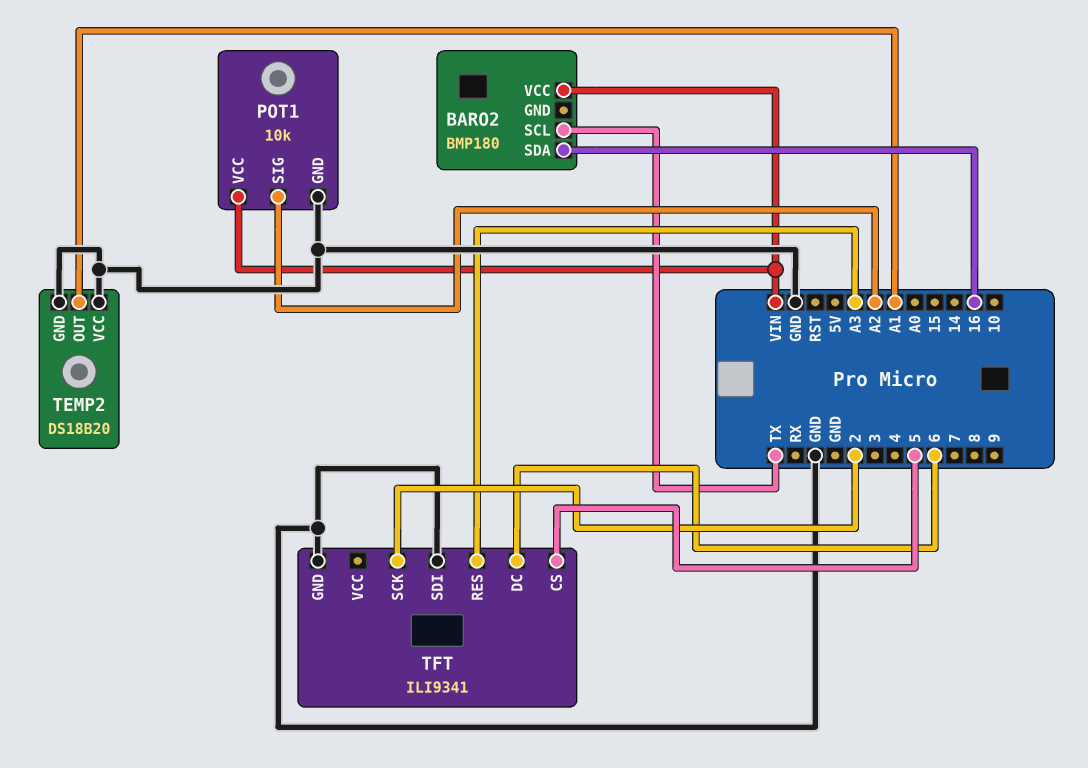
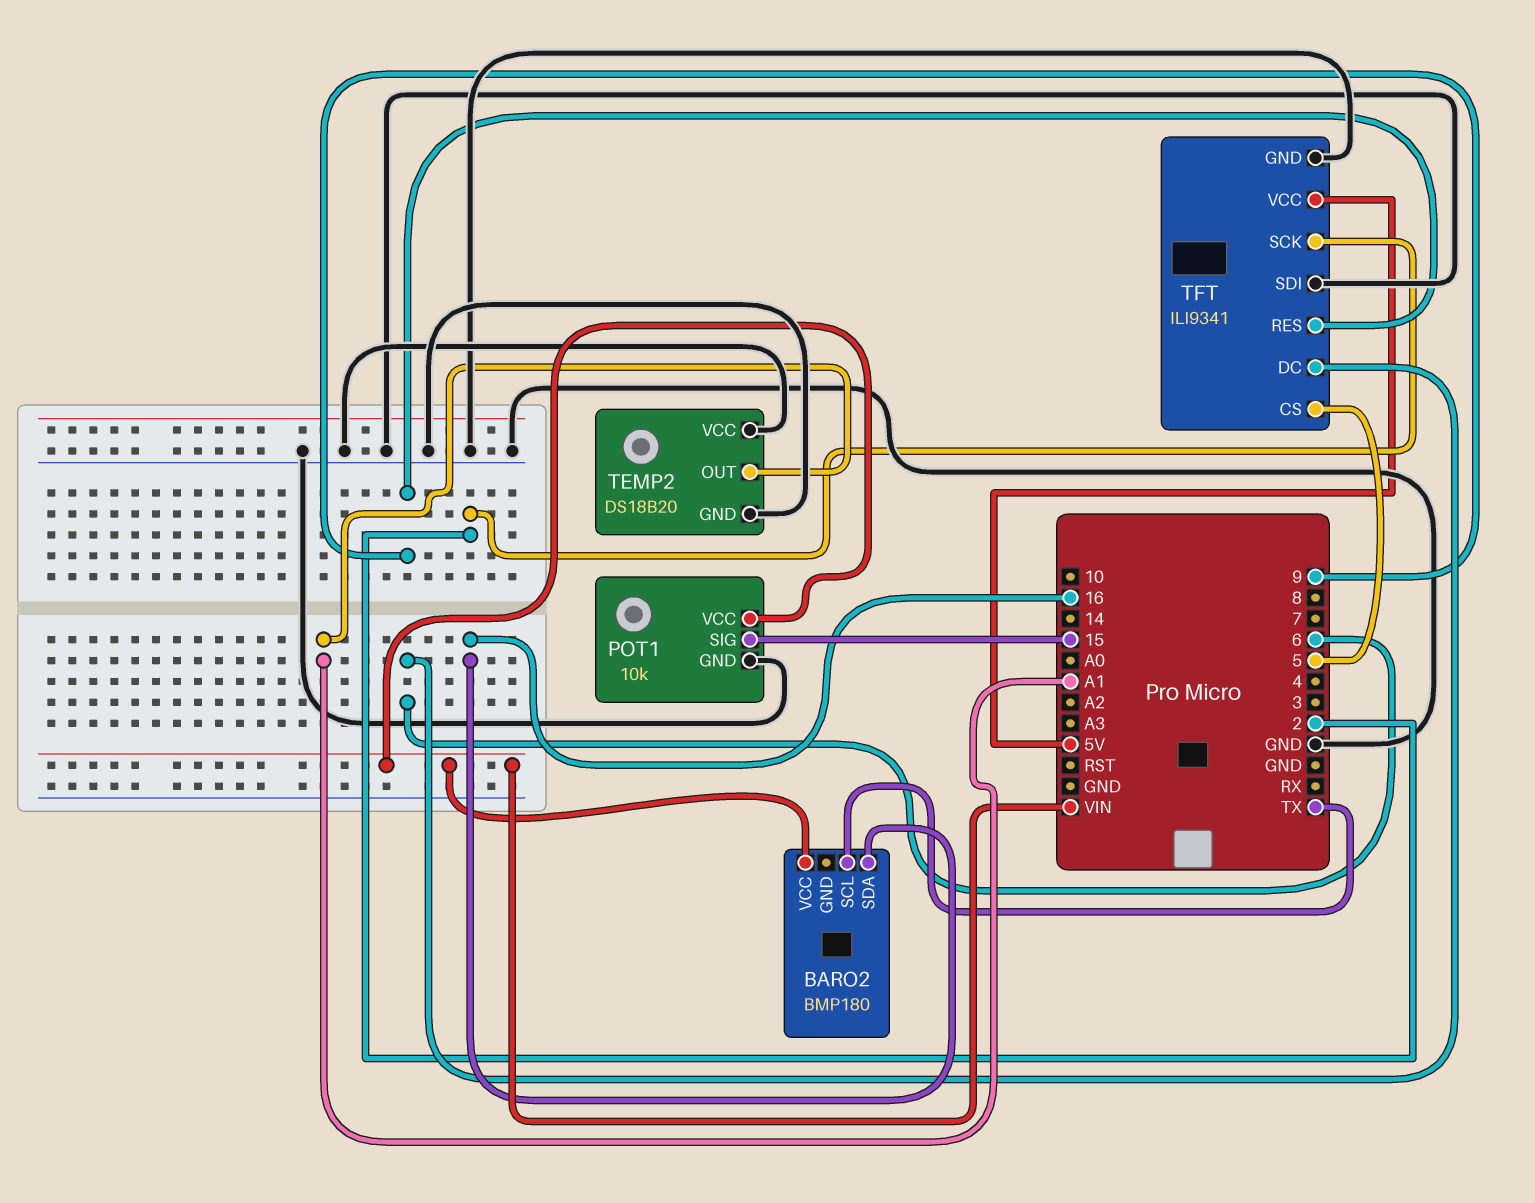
POT1 pin SIG: A2 -> 15
TFT pin RES: A3 -> 9
TFT pin VCC: none -> 5V

